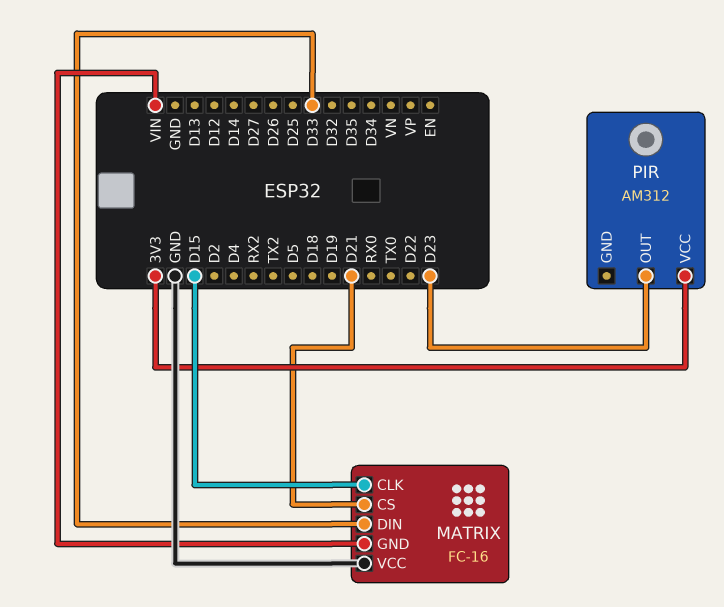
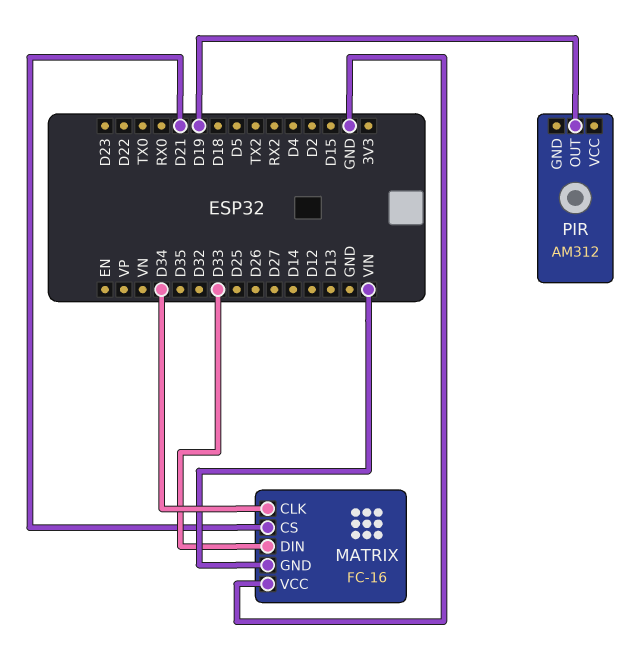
MATRIX pin CLK: D15 -> D34
PIR pin OUT: D23 -> D19
PIR pin VCC: 3V3 -> none

